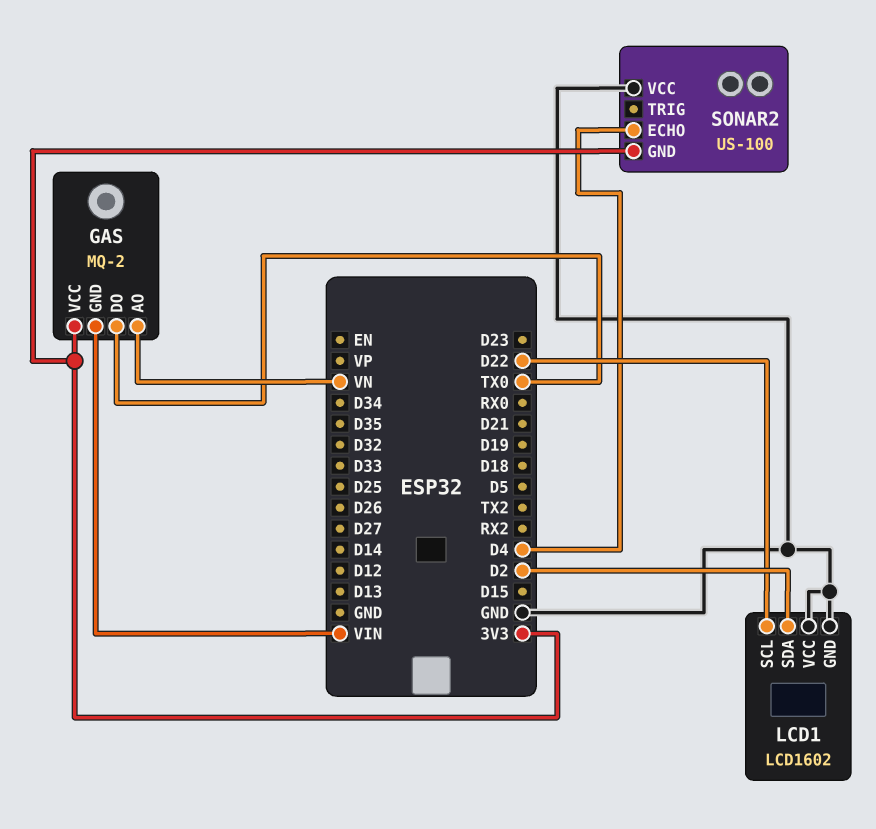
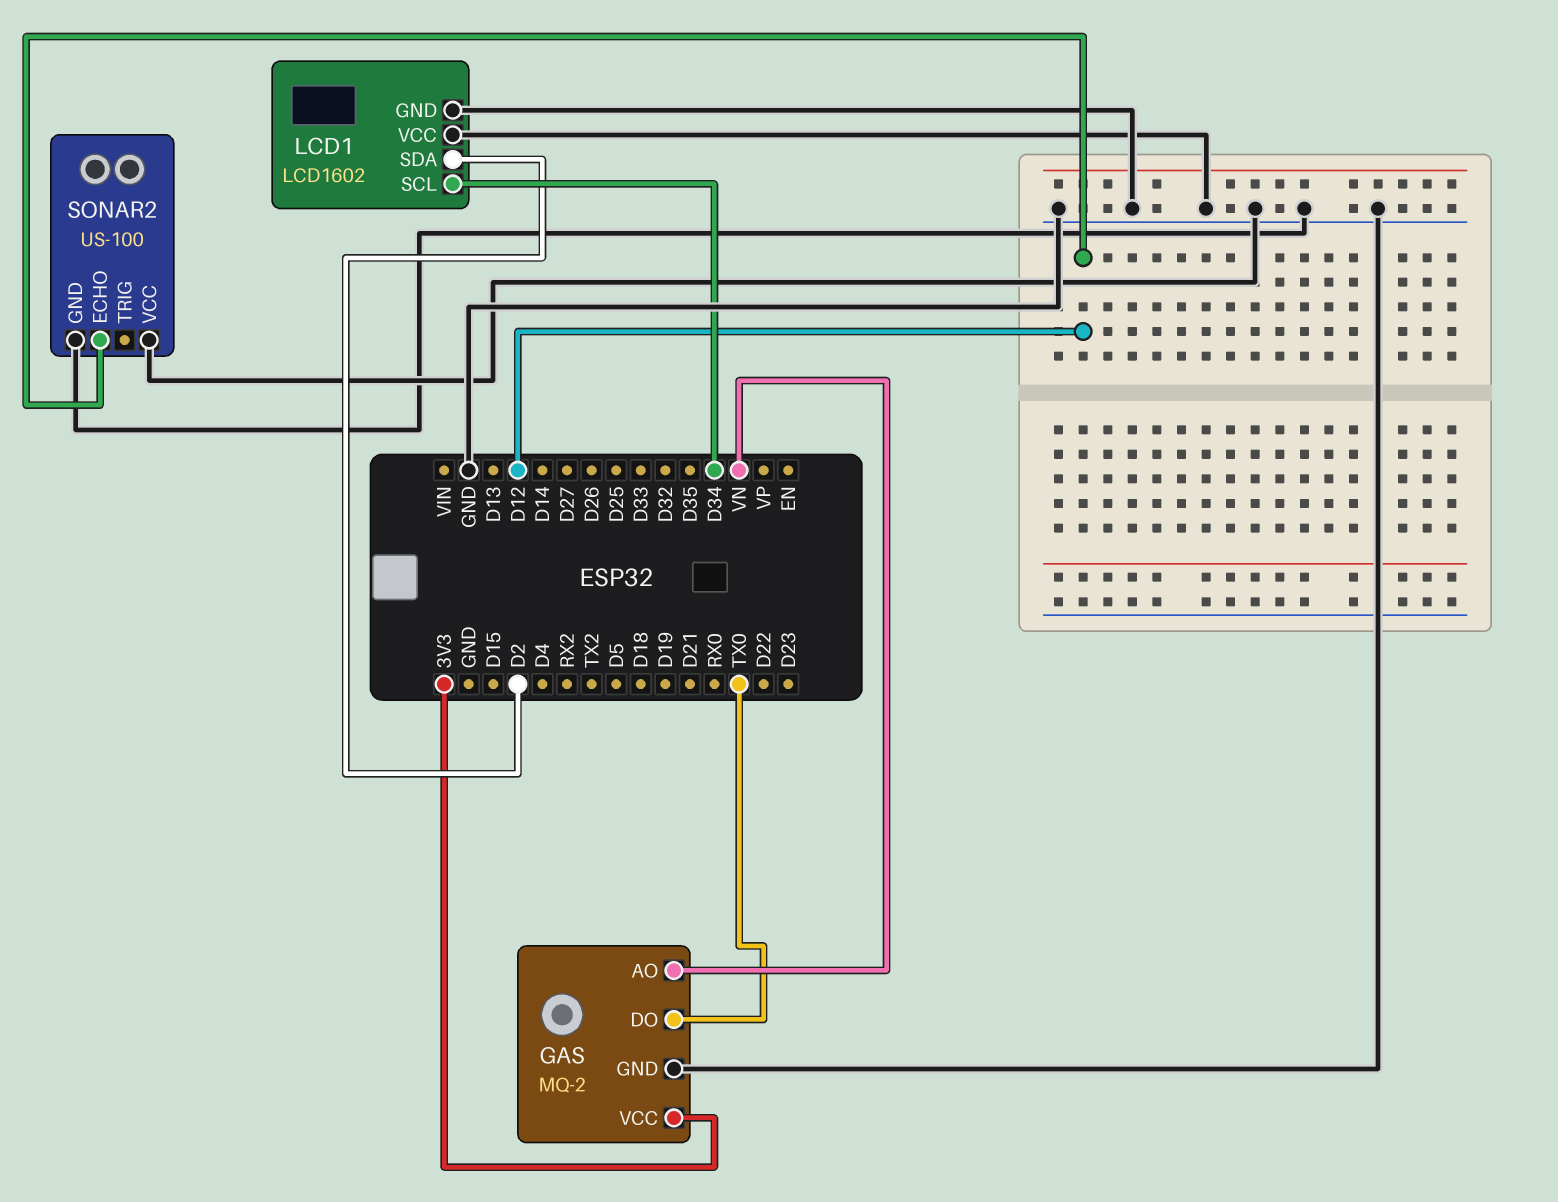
GAS pin GND: VIN -> GND
LCD1 pin SCL: D22 -> D34
SONAR2 pin ECHO: D4 -> D12
SONAR2 pin GND: 3V3 -> GND

